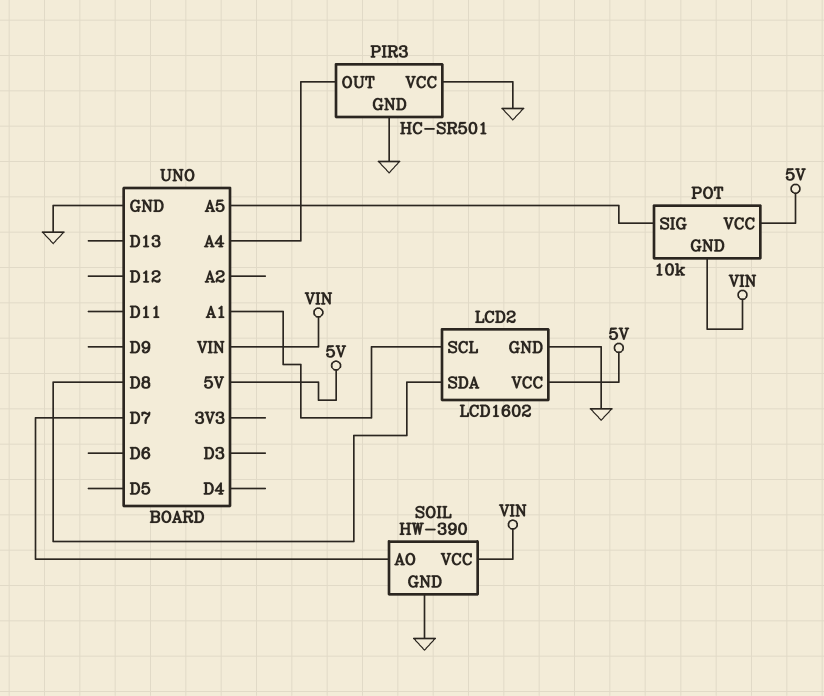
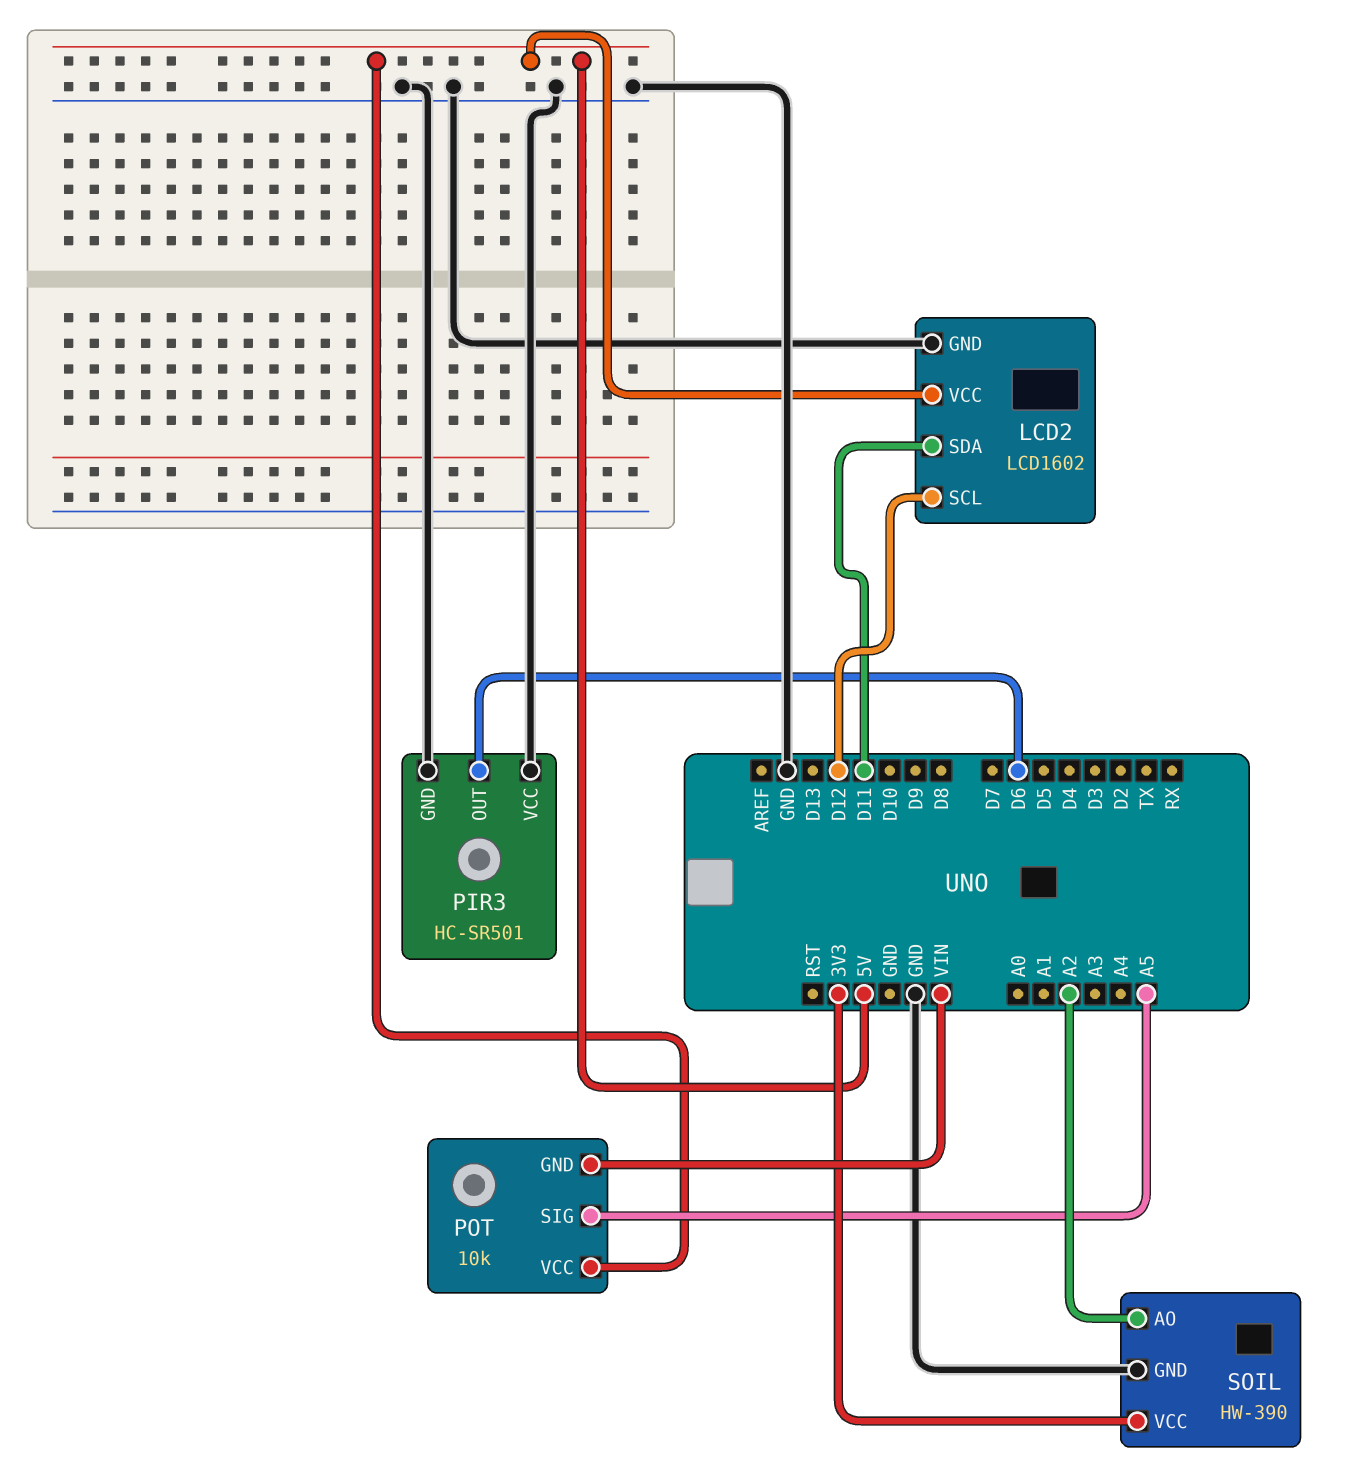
LCD2 pin SCL: A1 -> D12
LCD2 pin SDA: D8 -> D11
PIR3 pin OUT: A4 -> D6
SOIL pin AO: D7 -> A2
SOIL pin VCC: VIN -> 3V3

